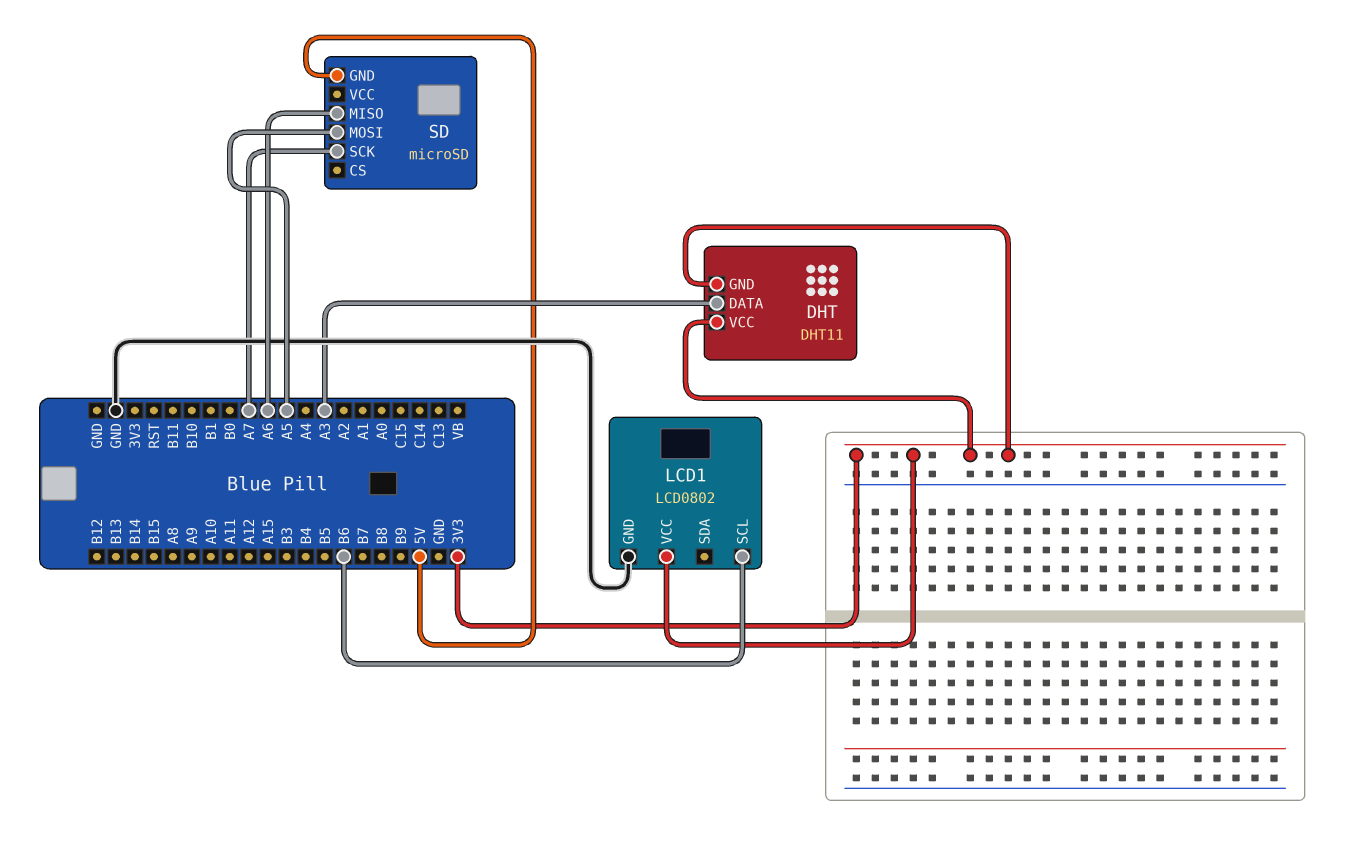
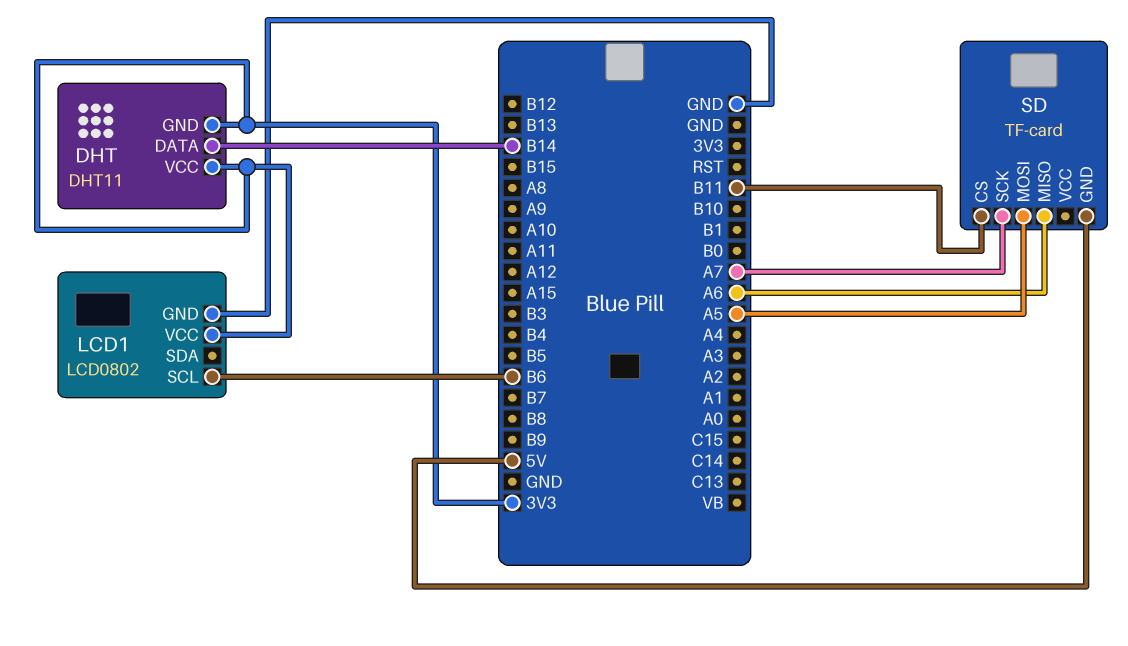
DHT pin DATA: A3 -> B14
SD: microSD -> TF-card
SD pin CS: none -> B11

